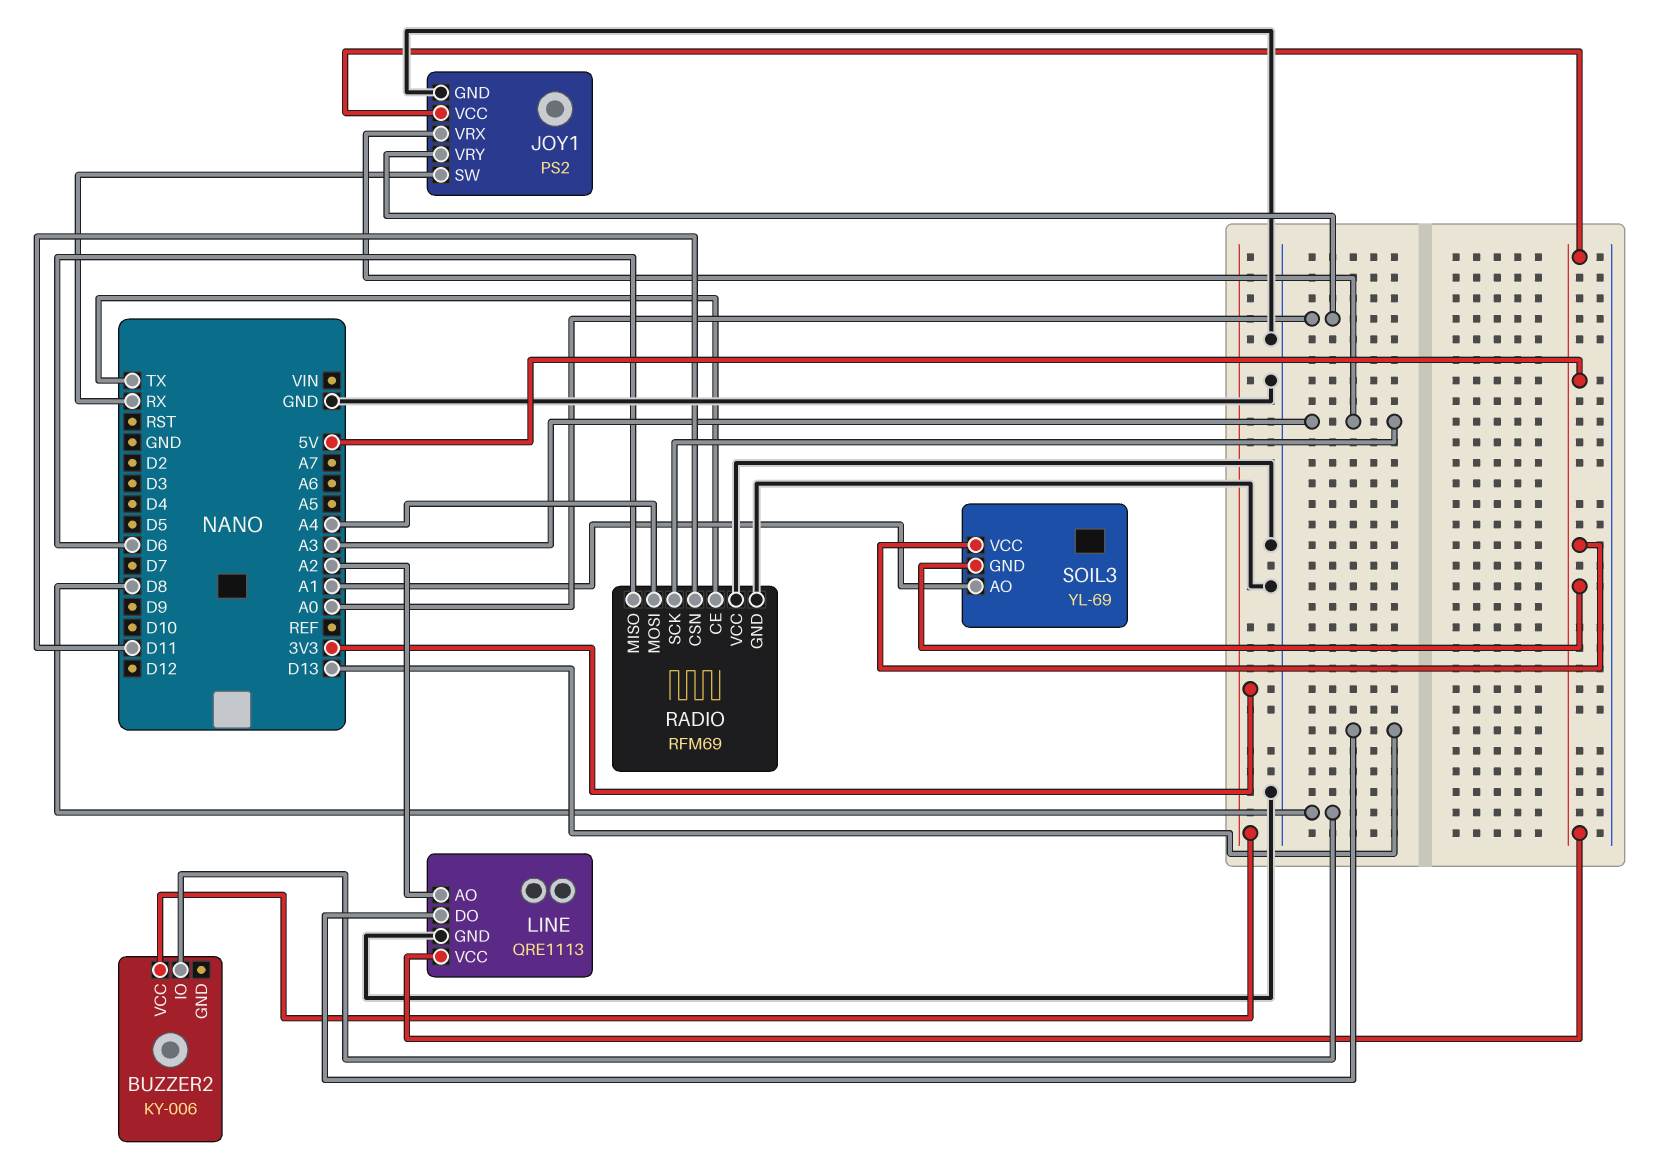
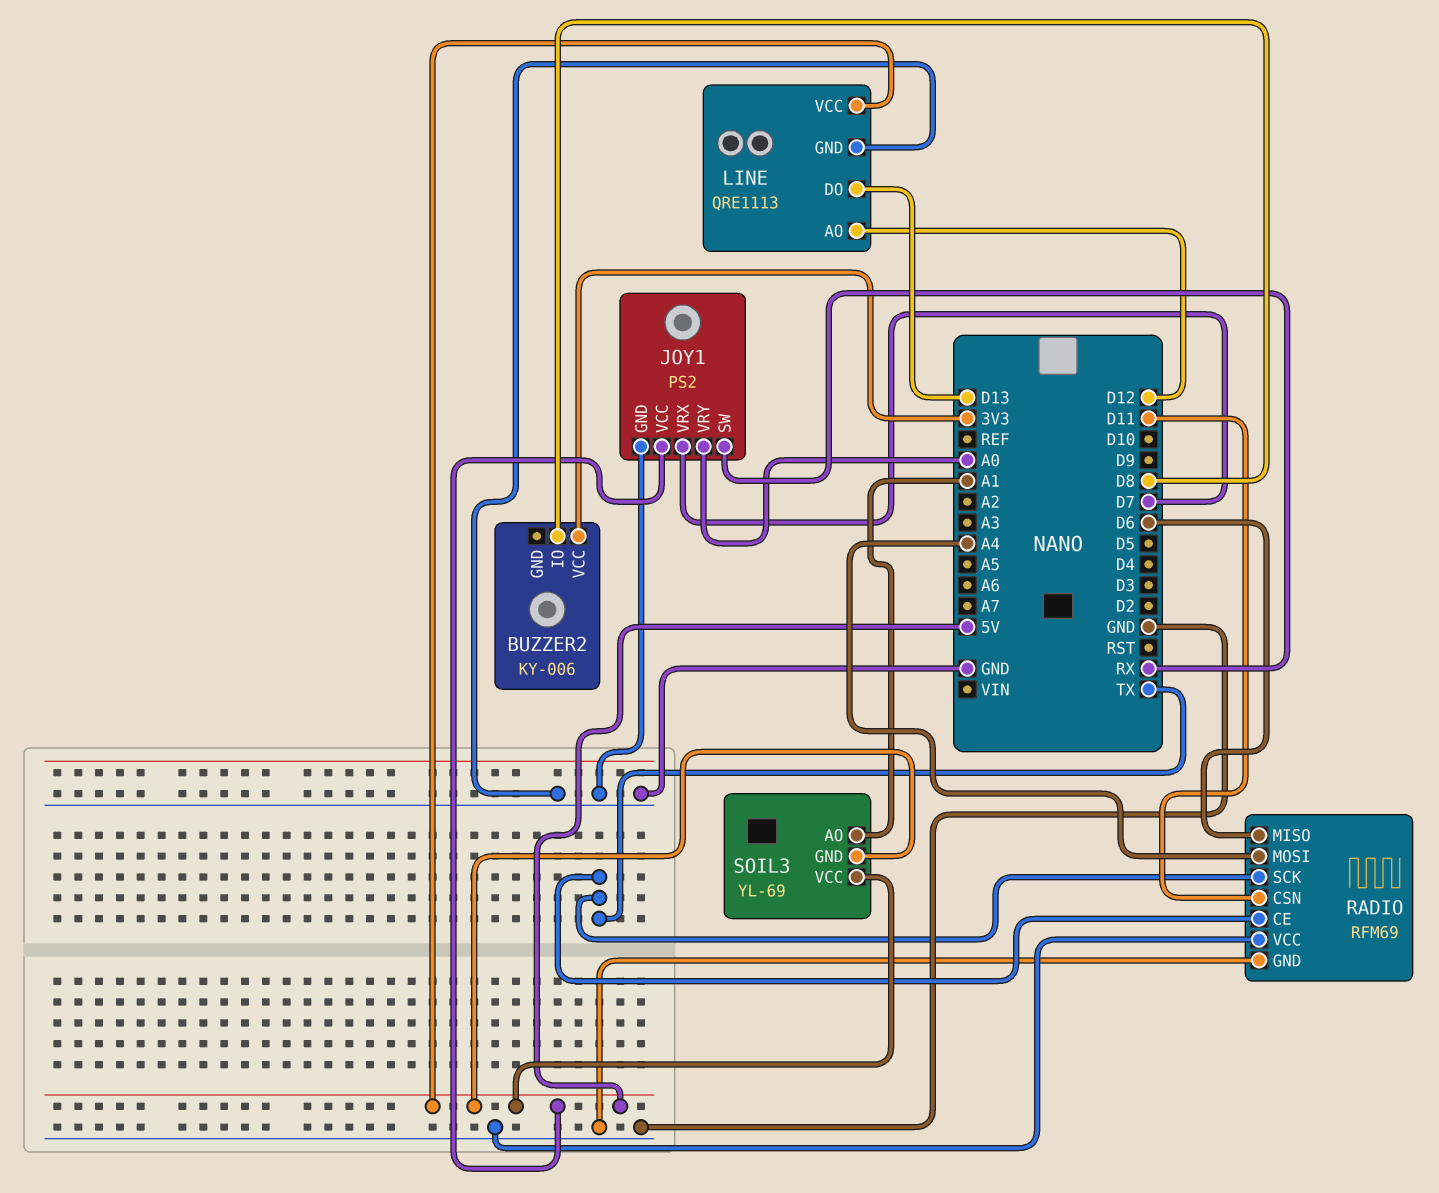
JOY1 pin VRX: A3 -> D7
LINE pin AO: A2 -> D12
RADIO pin SCK: A3 -> TX

